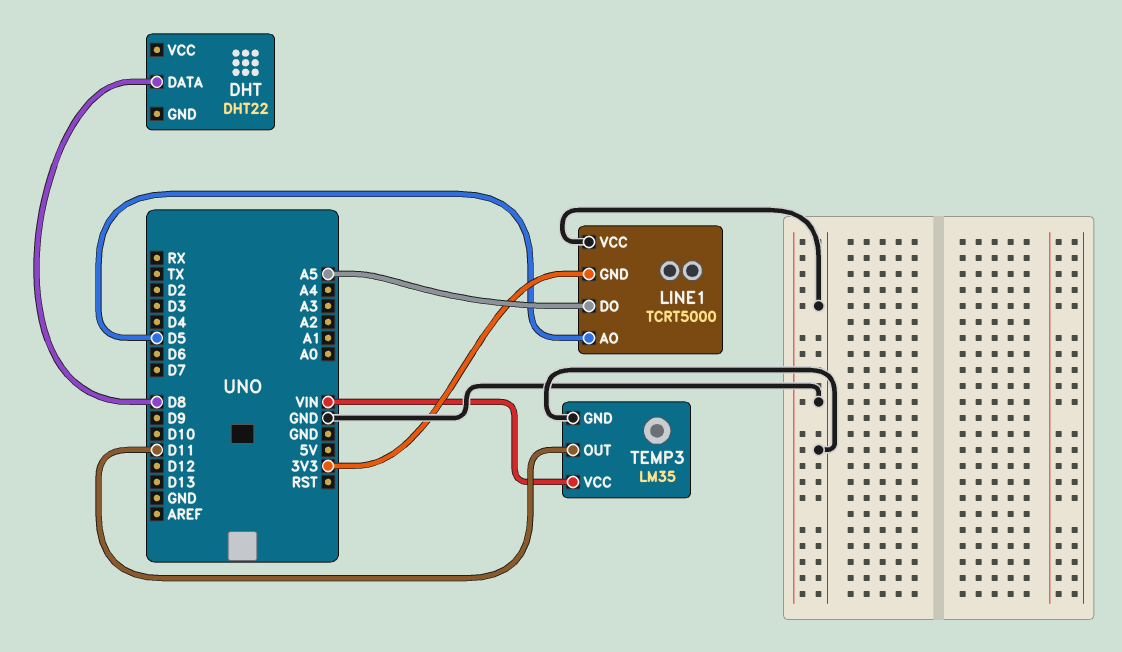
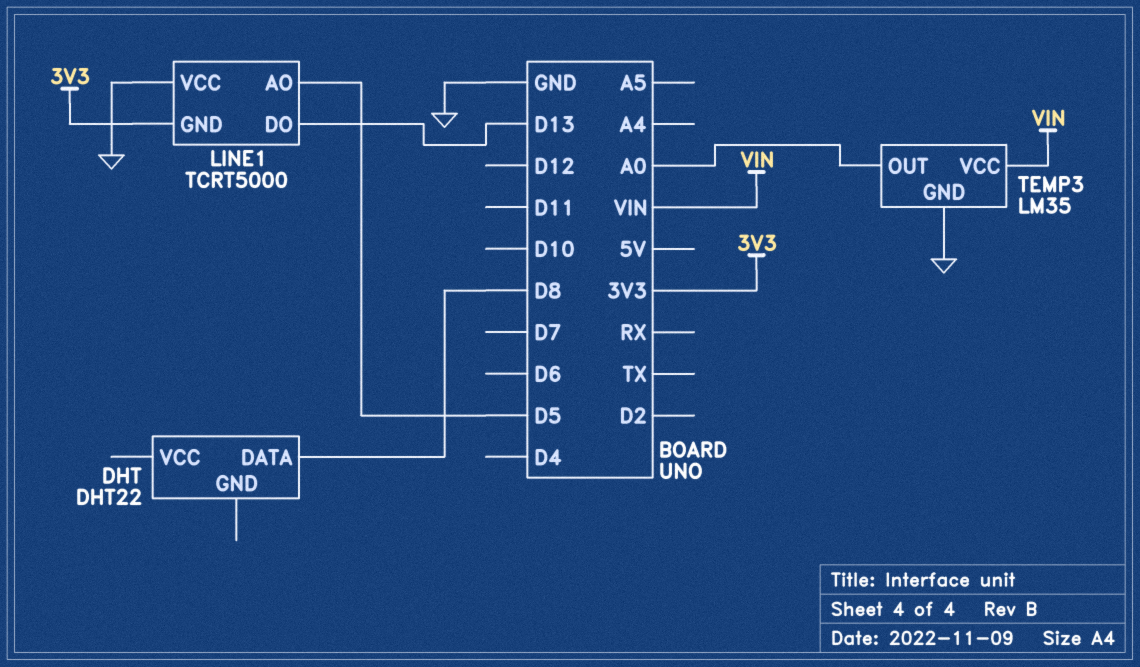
LINE1 pin DO: A5 -> D13
TEMP3 pin OUT: D11 -> A0

